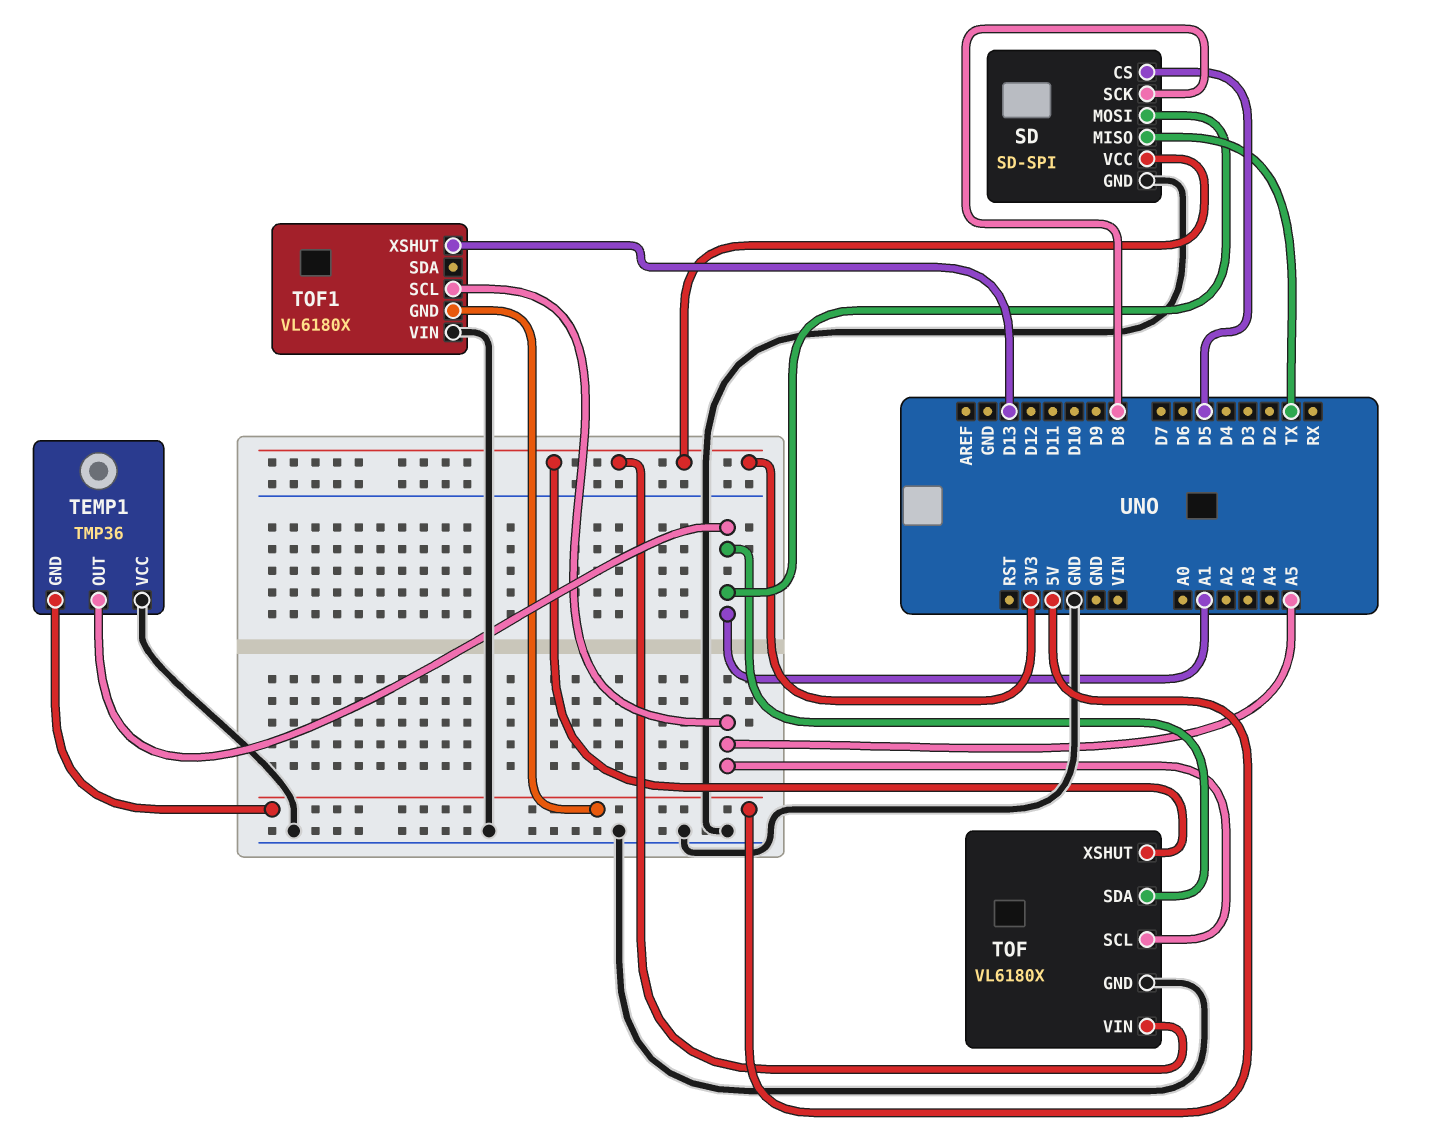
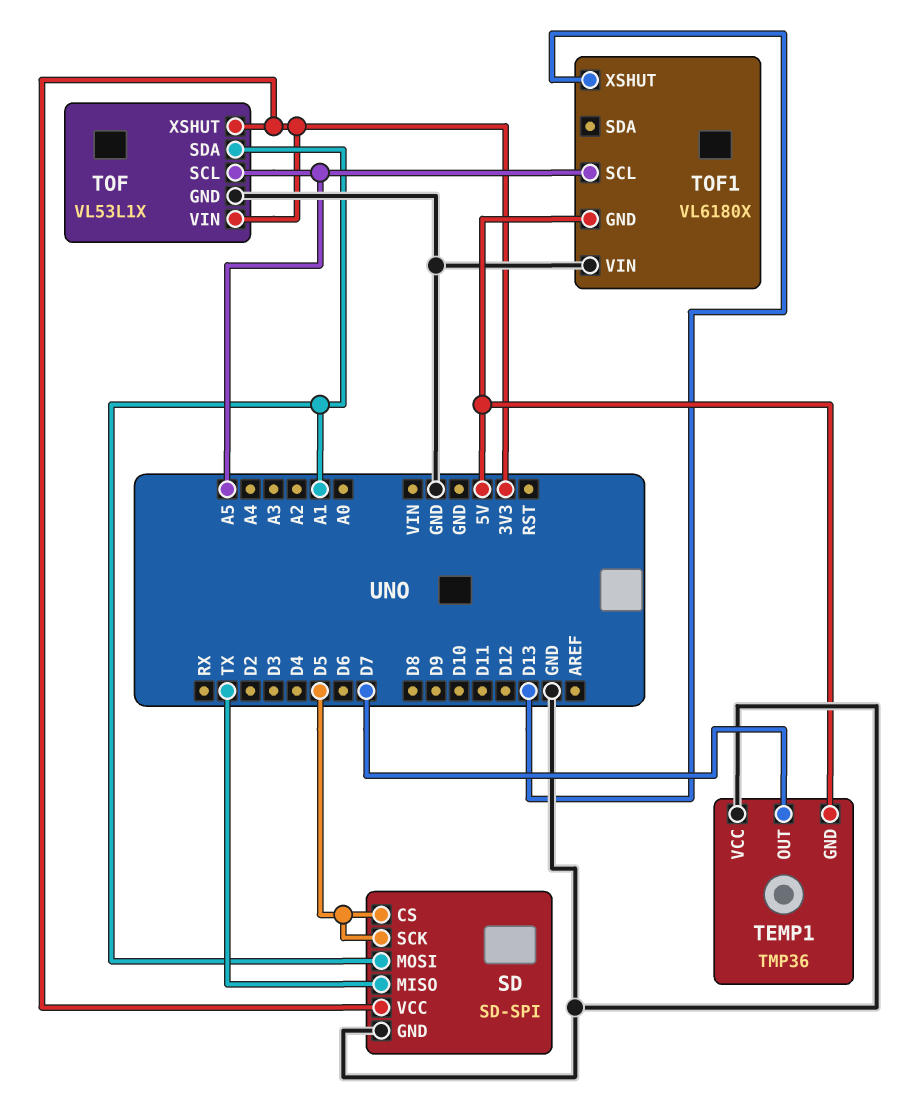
SD pin SCK: D8 -> D5
TEMP1 pin OUT: A1 -> D7
TOF: VL6180X -> VL53L1X

